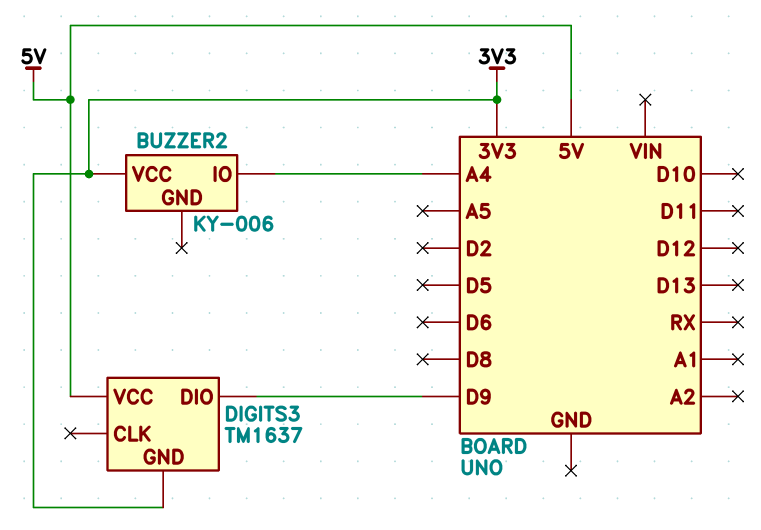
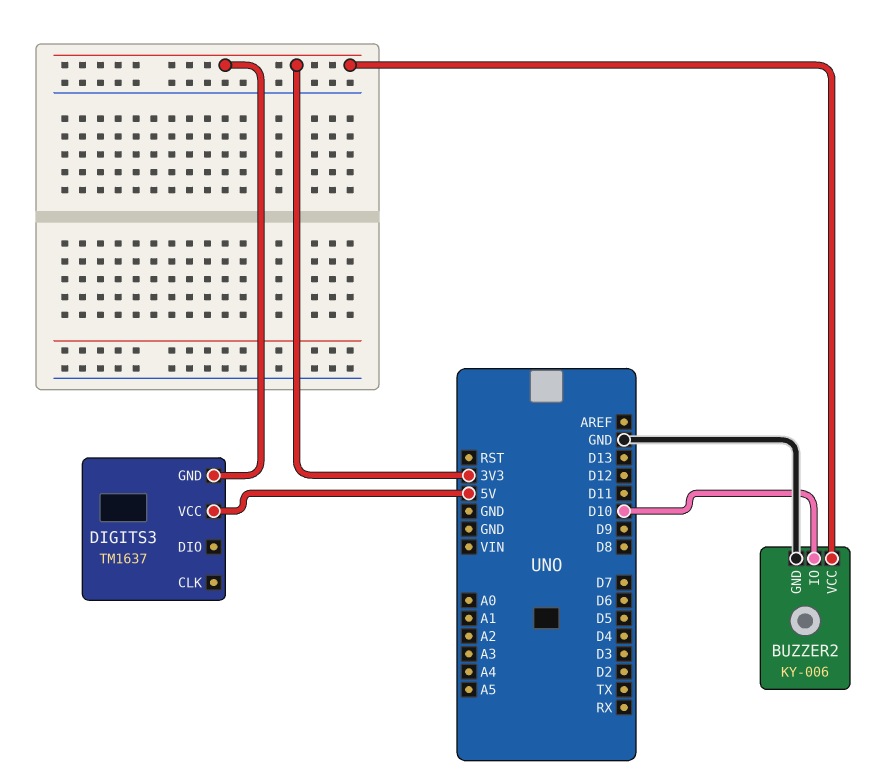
BUZZER2 pin GND: none -> GND
BUZZER2 pin IO: A4 -> D10
DIGITS3 pin DIO: D9 -> none

